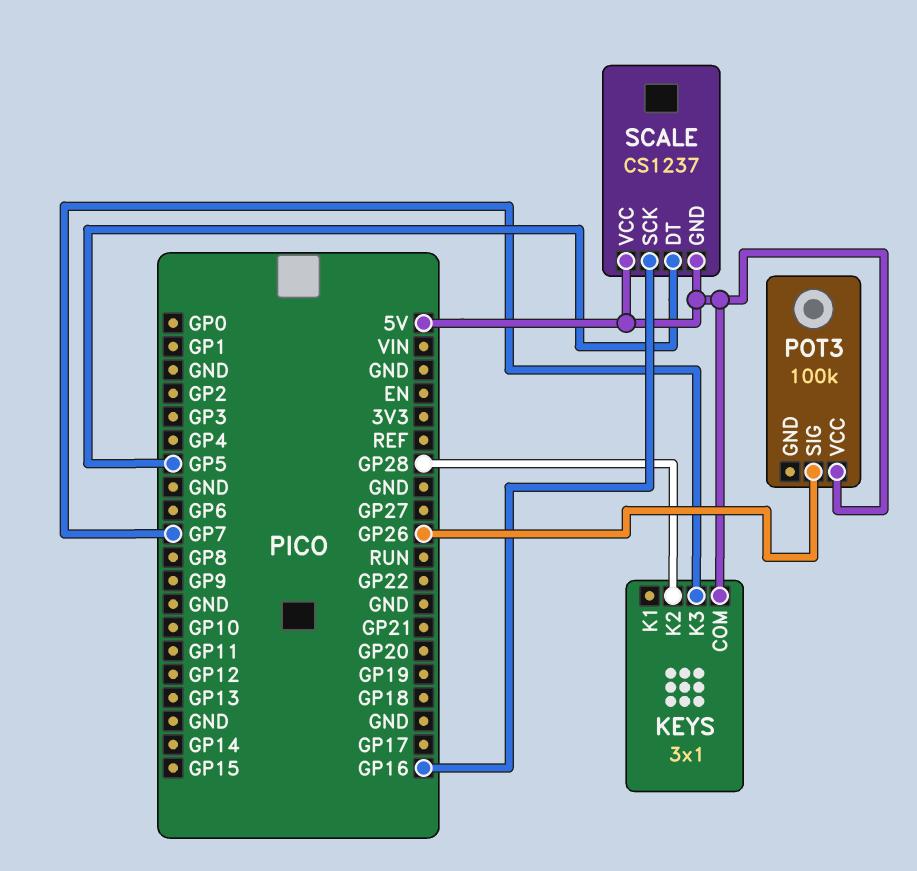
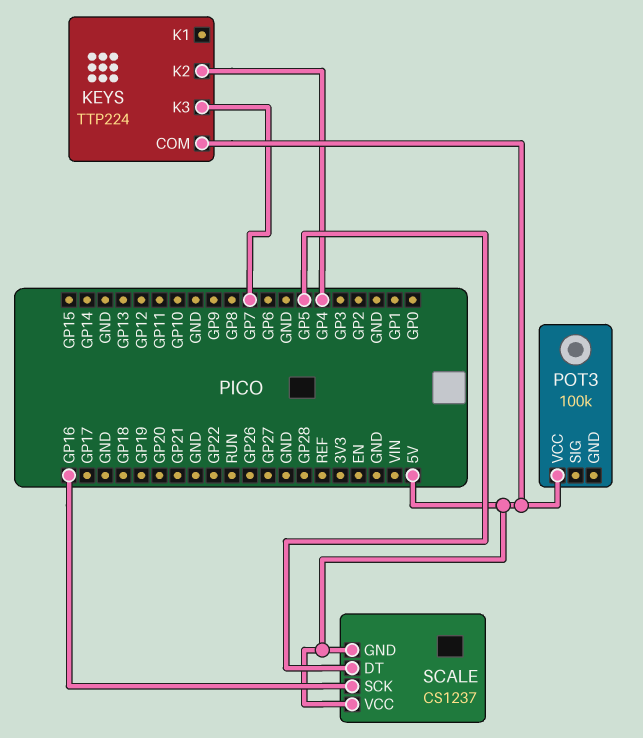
KEYS: 3x1 -> TTP224
KEYS pin K2: GP28 -> GP4
POT3 pin SIG: GP26 -> none

